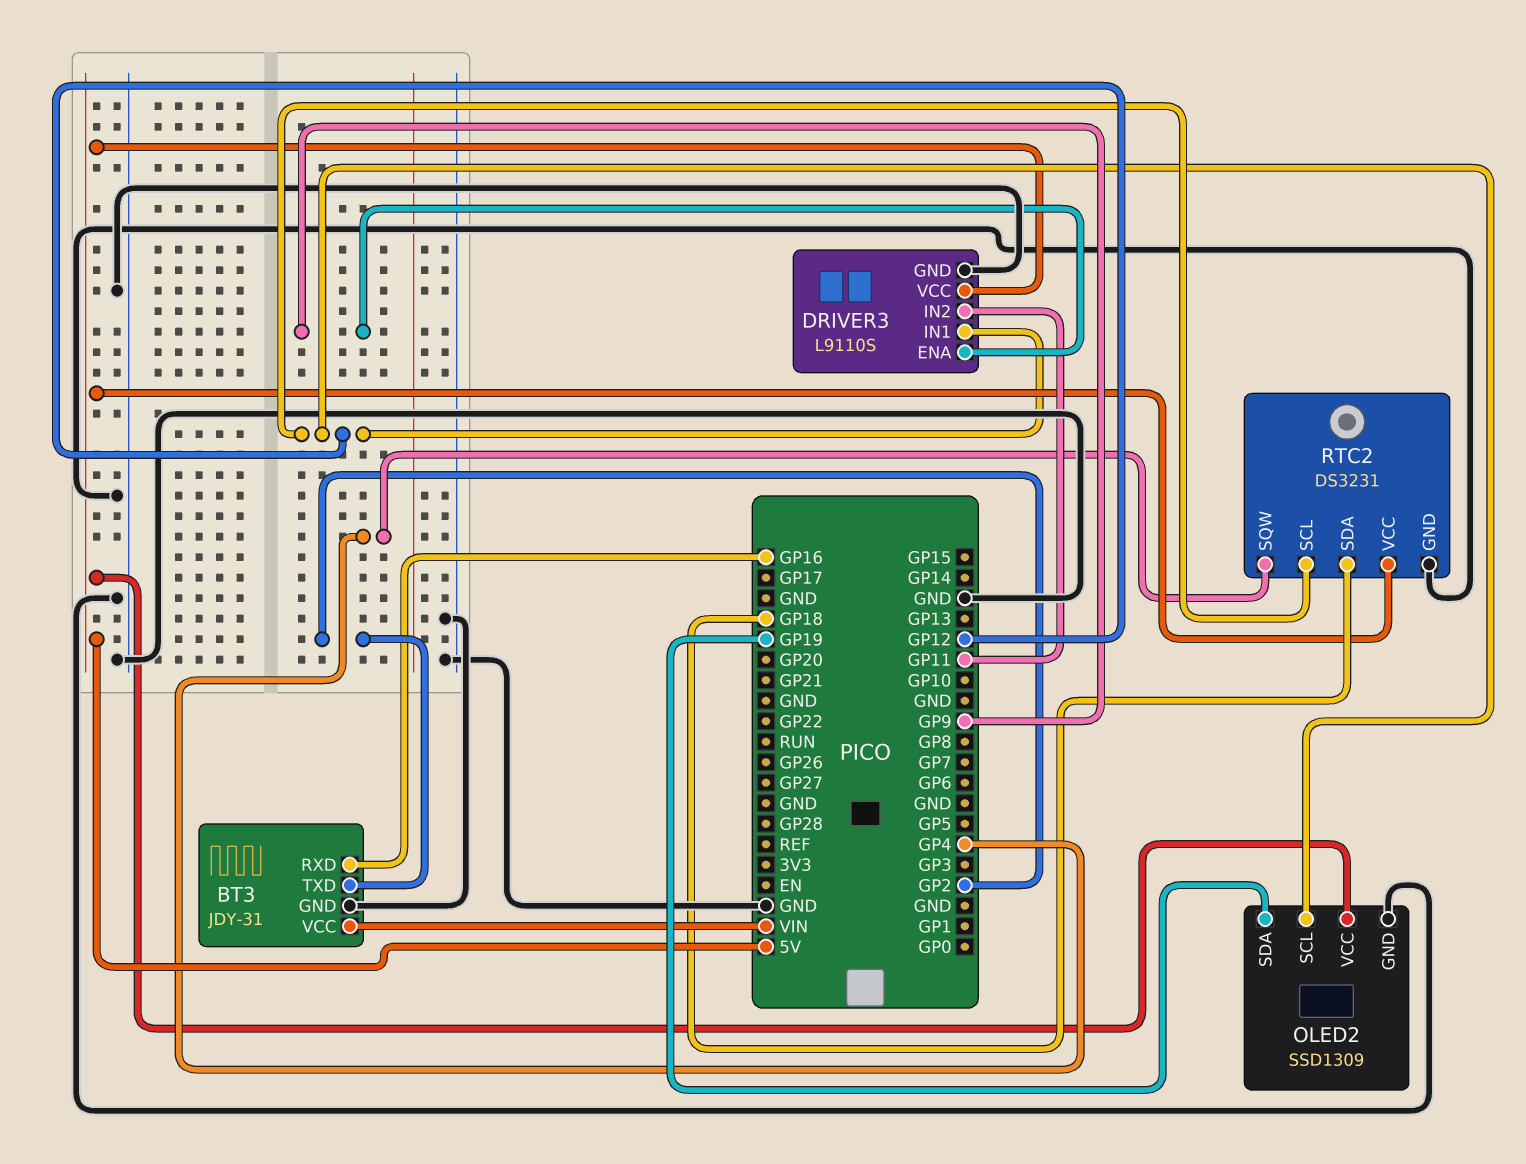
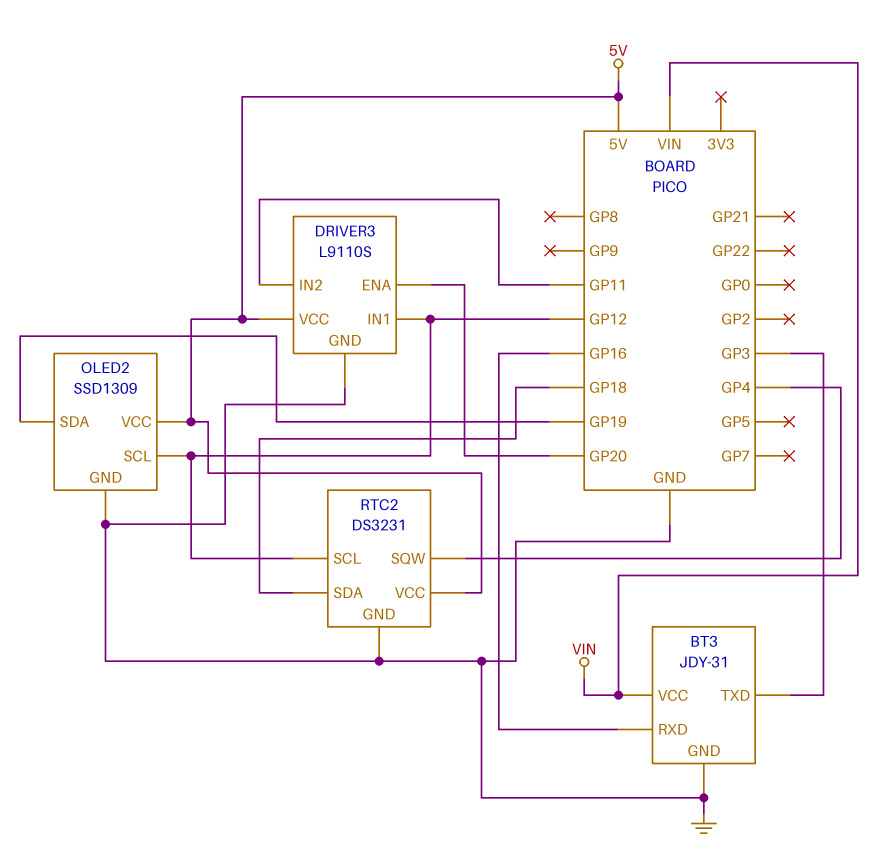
BT3 pin TXD: GP2 -> GP3
DRIVER3 pin ENA: GP9 -> GP20

